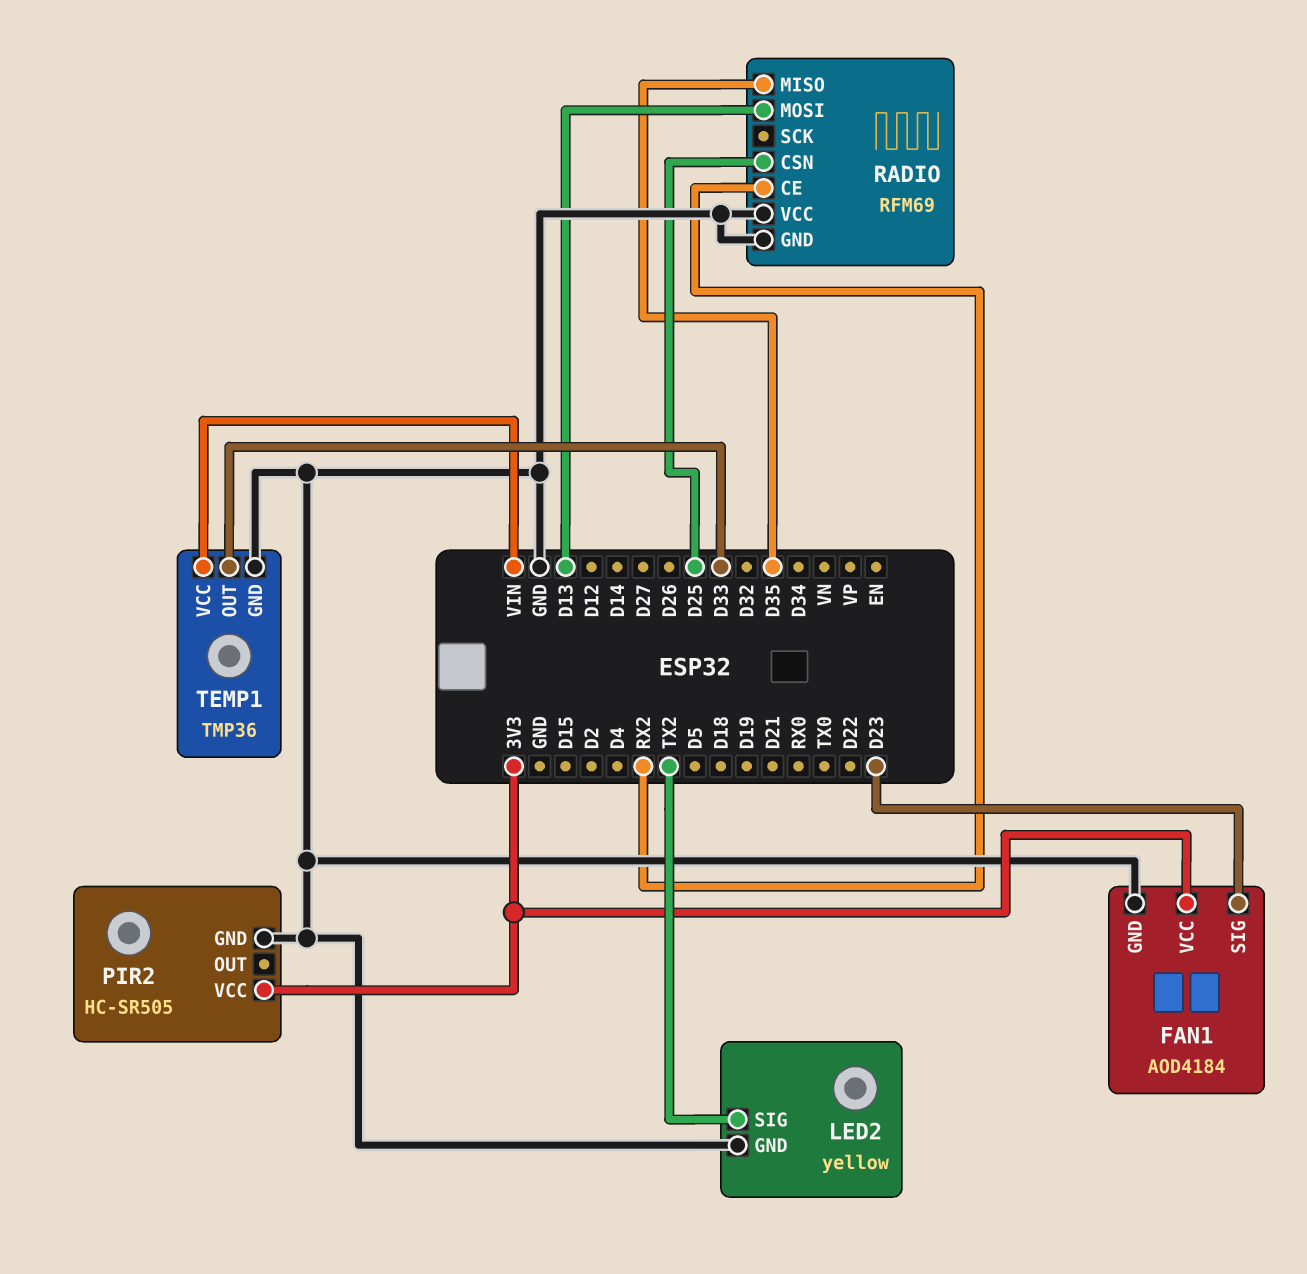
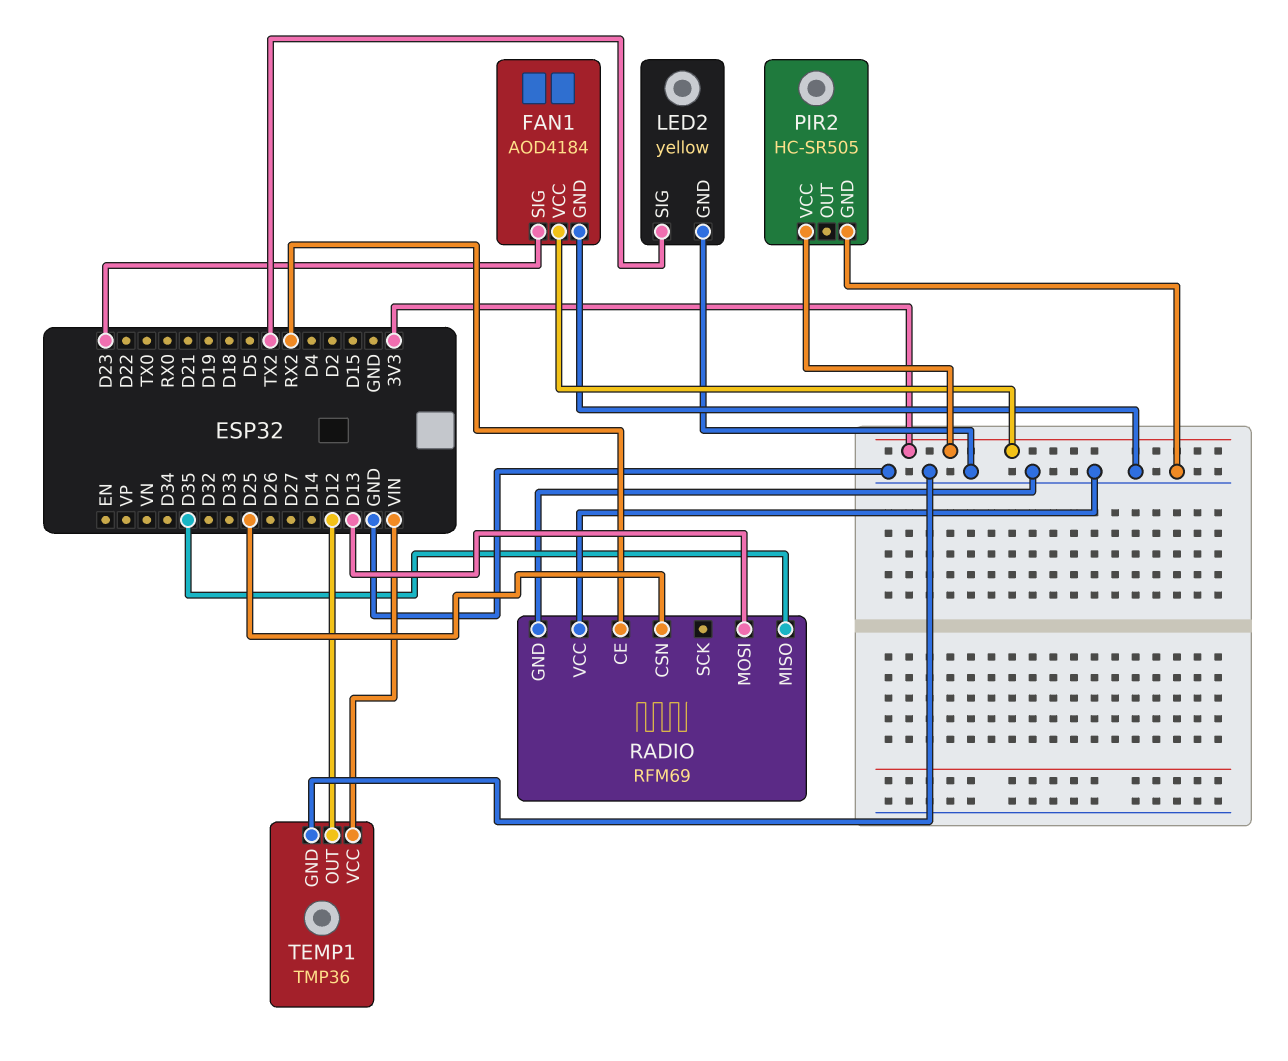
TEMP1 pin OUT: D33 -> D12

